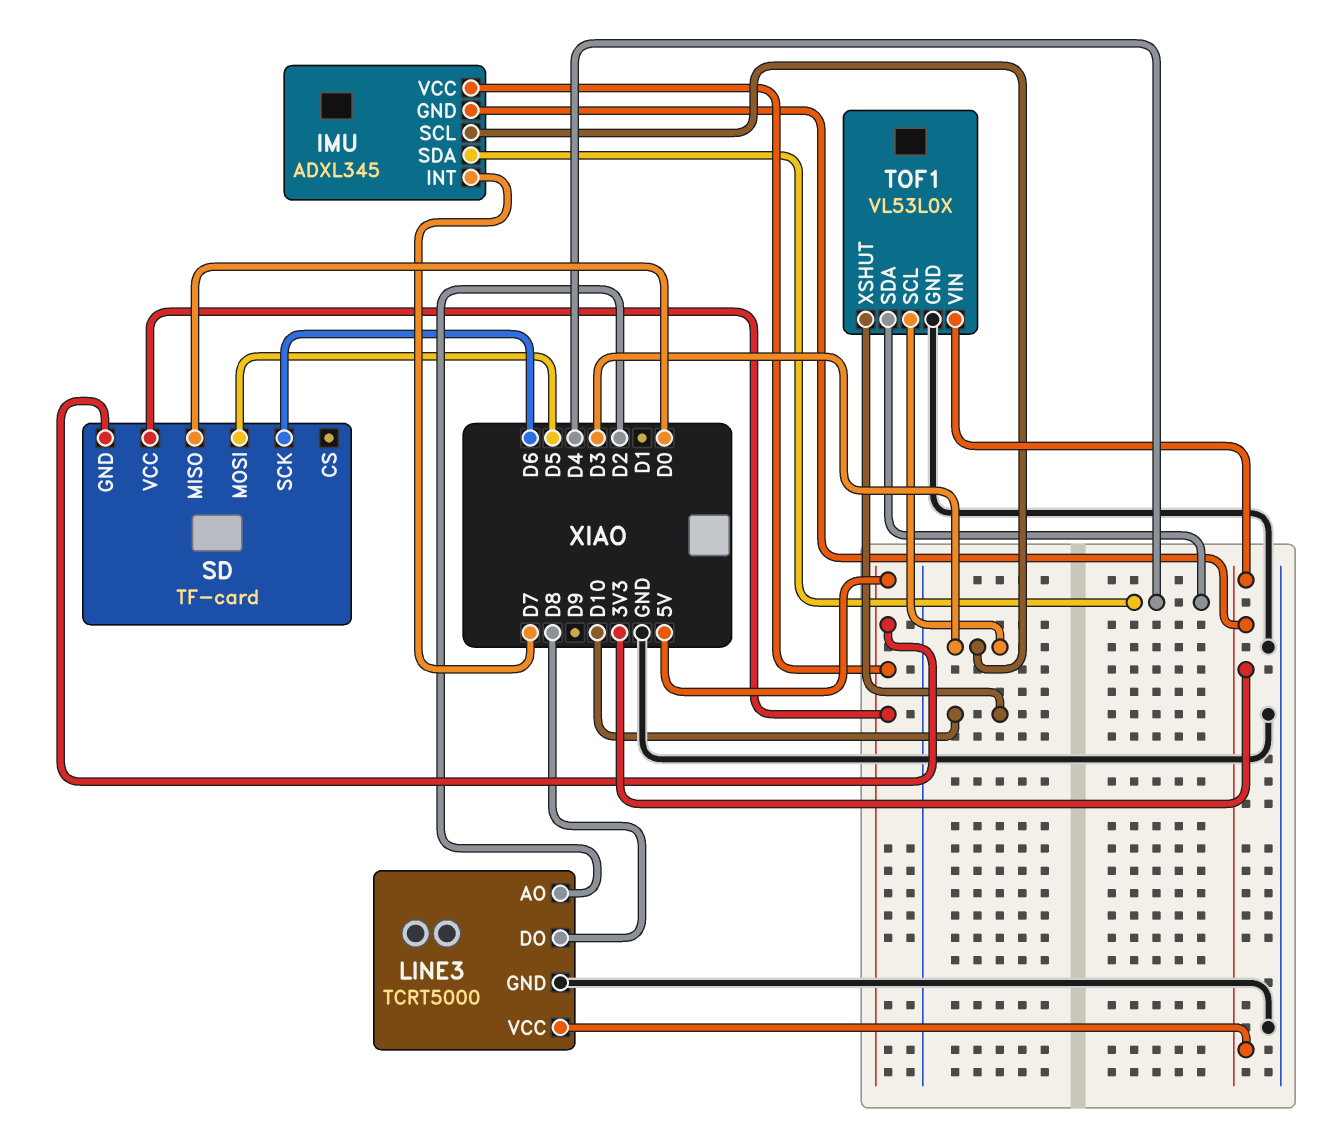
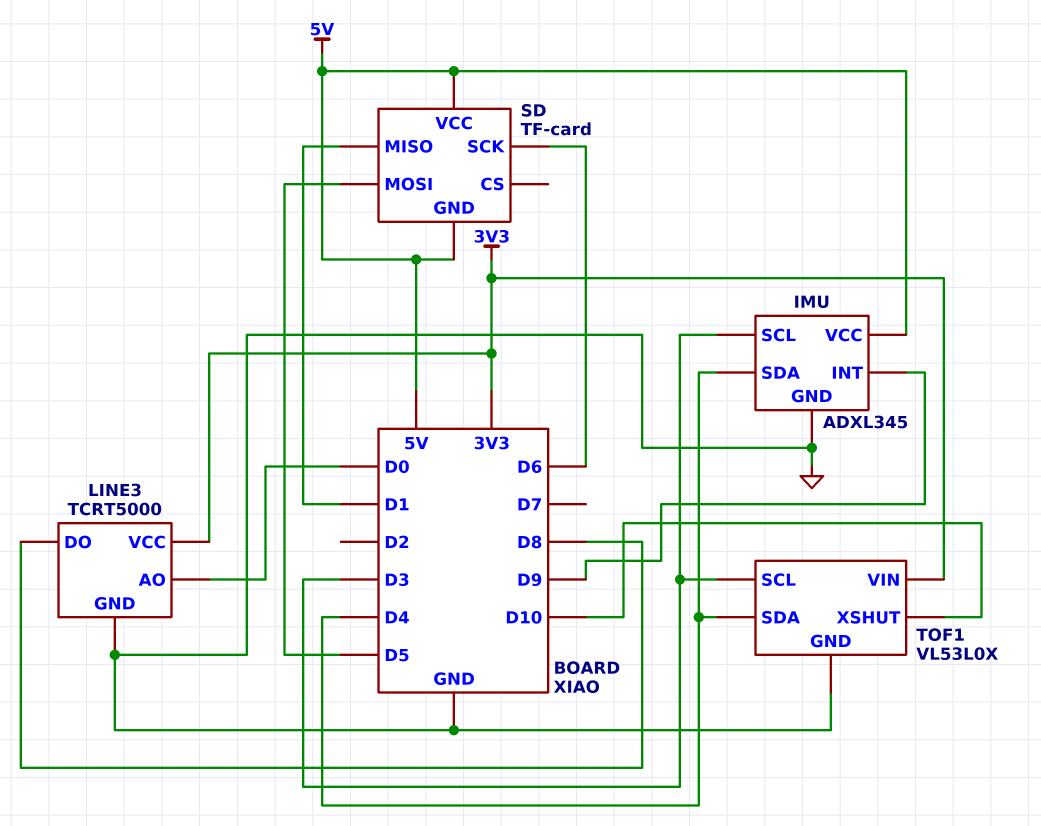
IMU pin GND: 3V3 -> GND
IMU pin INT: D7 -> D9
LINE3 pin AO: D2 -> D0
SD pin MISO: D0 -> D1

